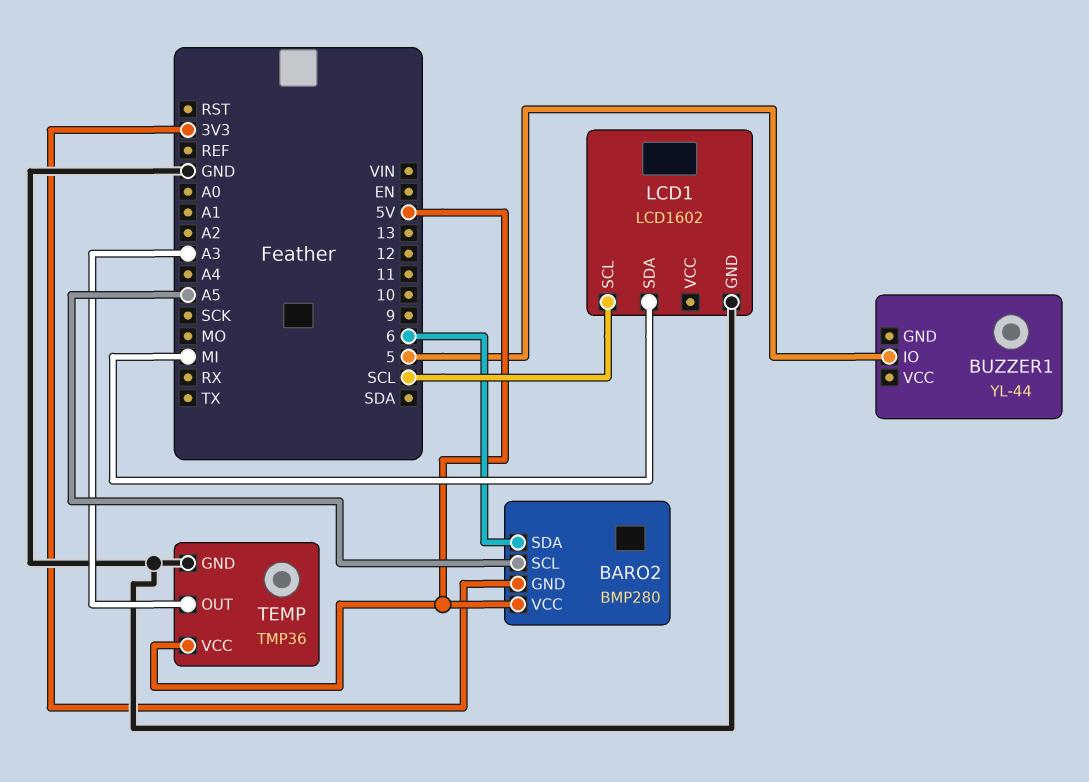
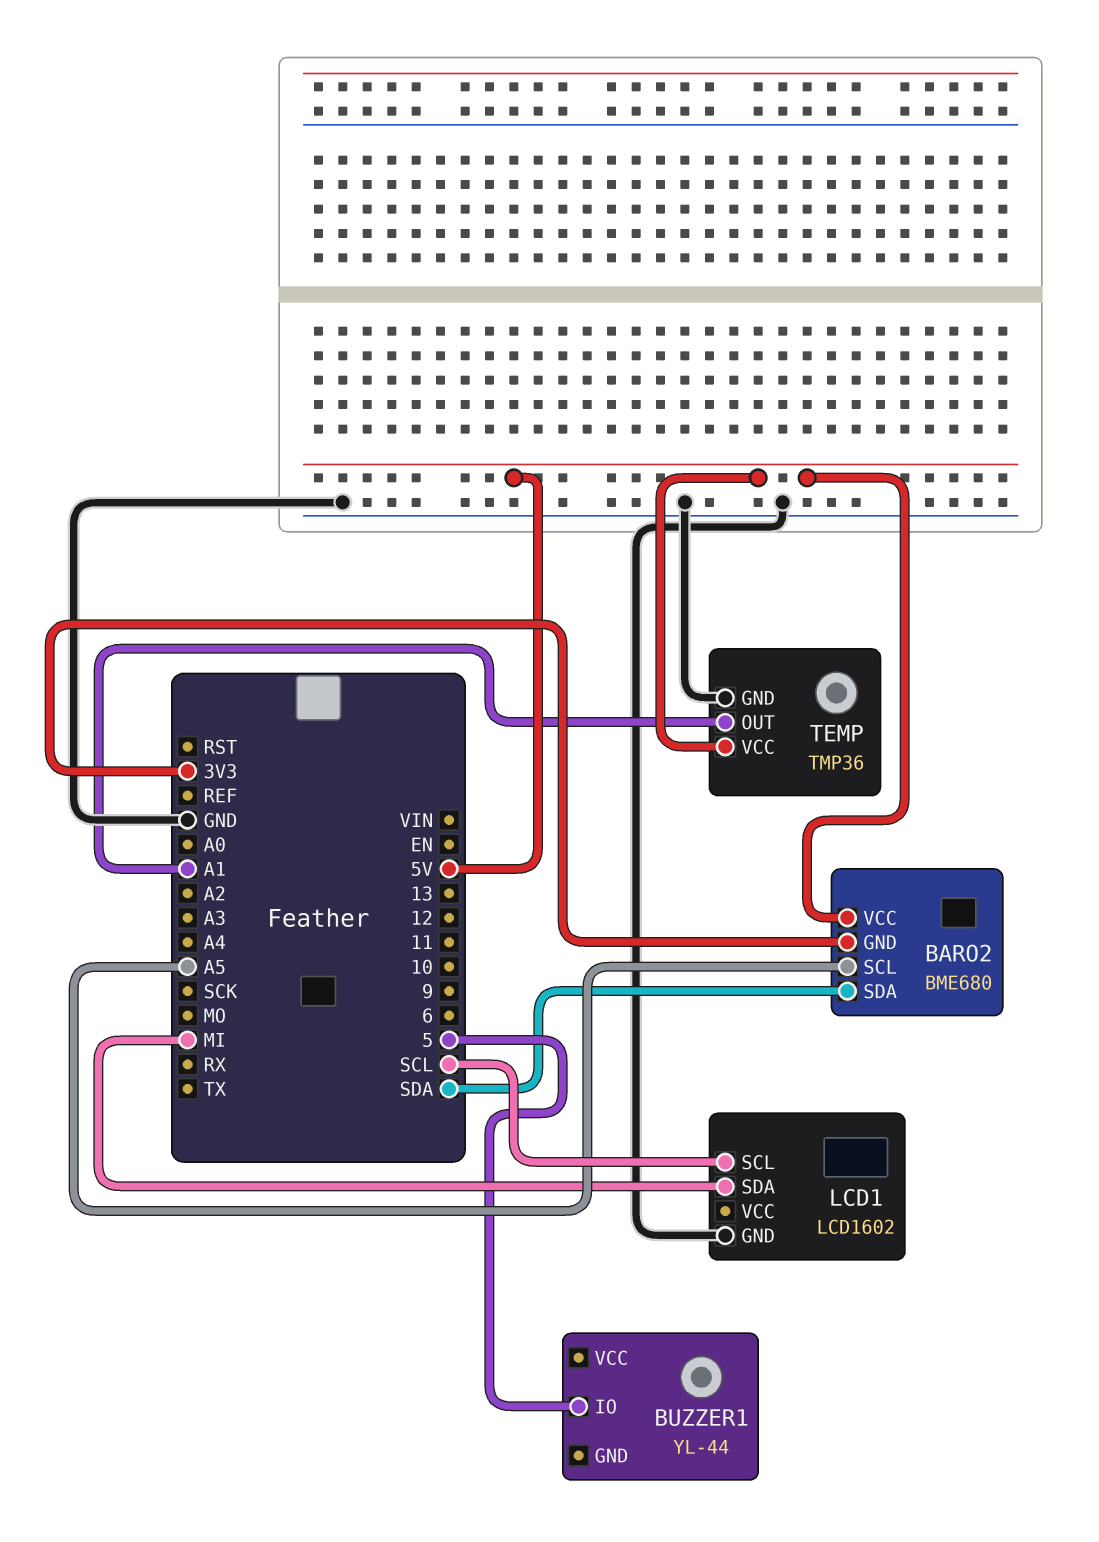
BARO2: BMP280 -> BME680
BARO2 pin SDA: 6 -> SDA
TEMP pin OUT: A3 -> A1

